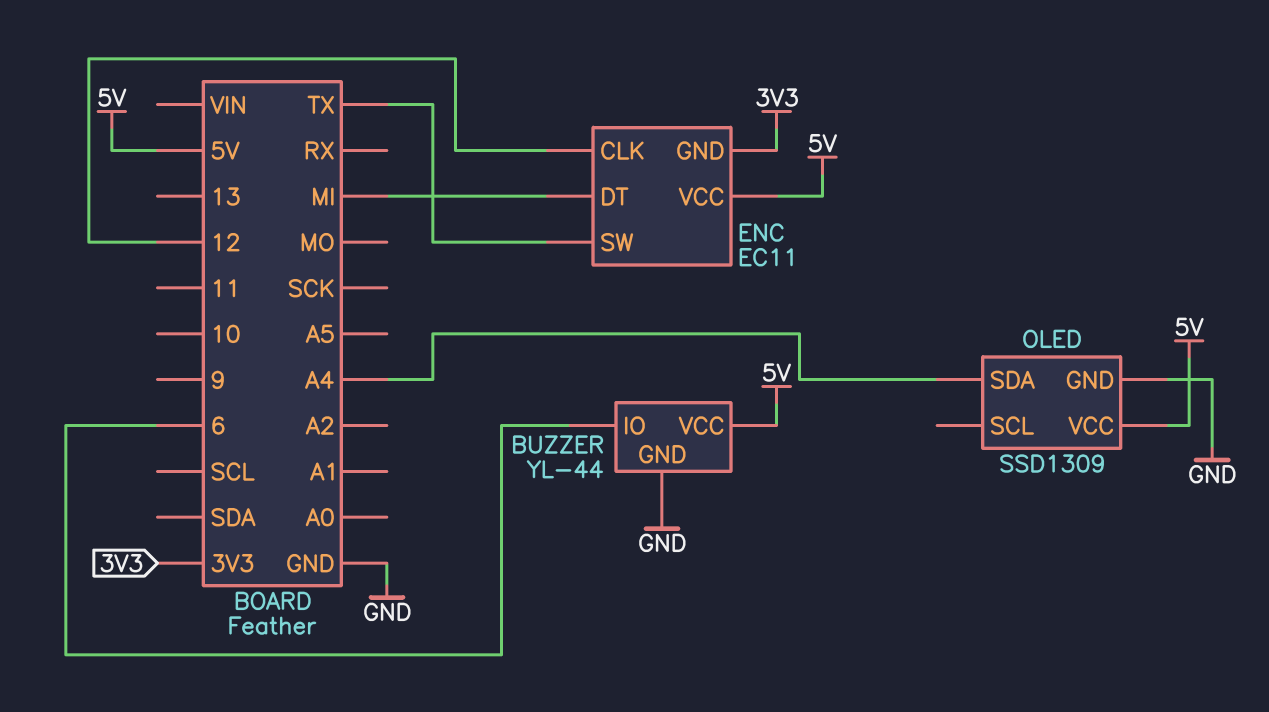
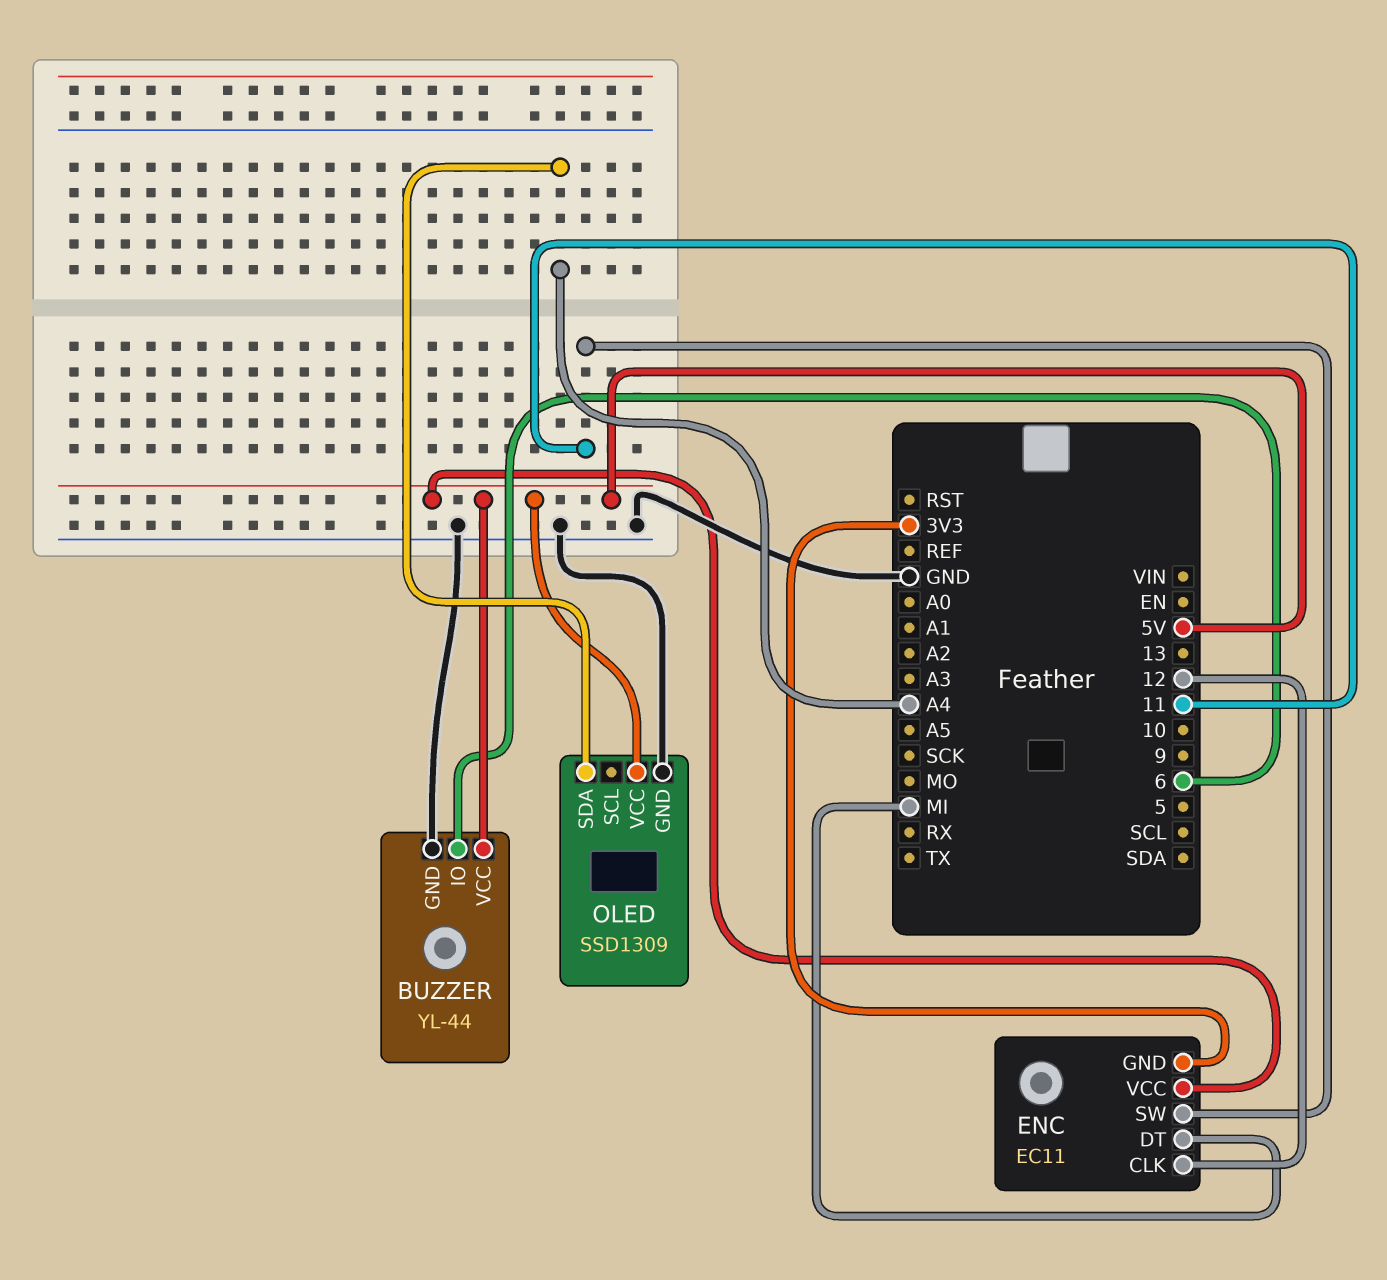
ENC pin SW: TX -> 11

